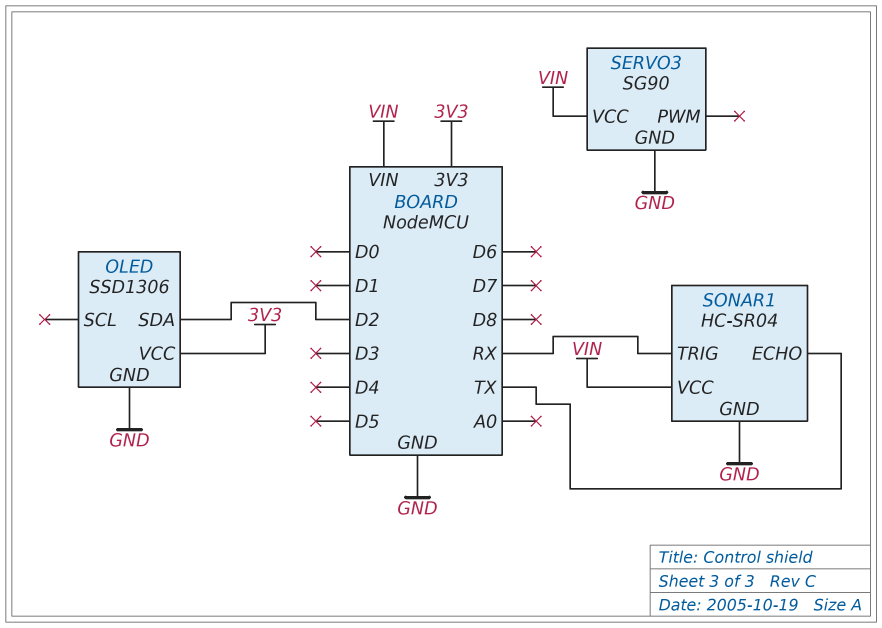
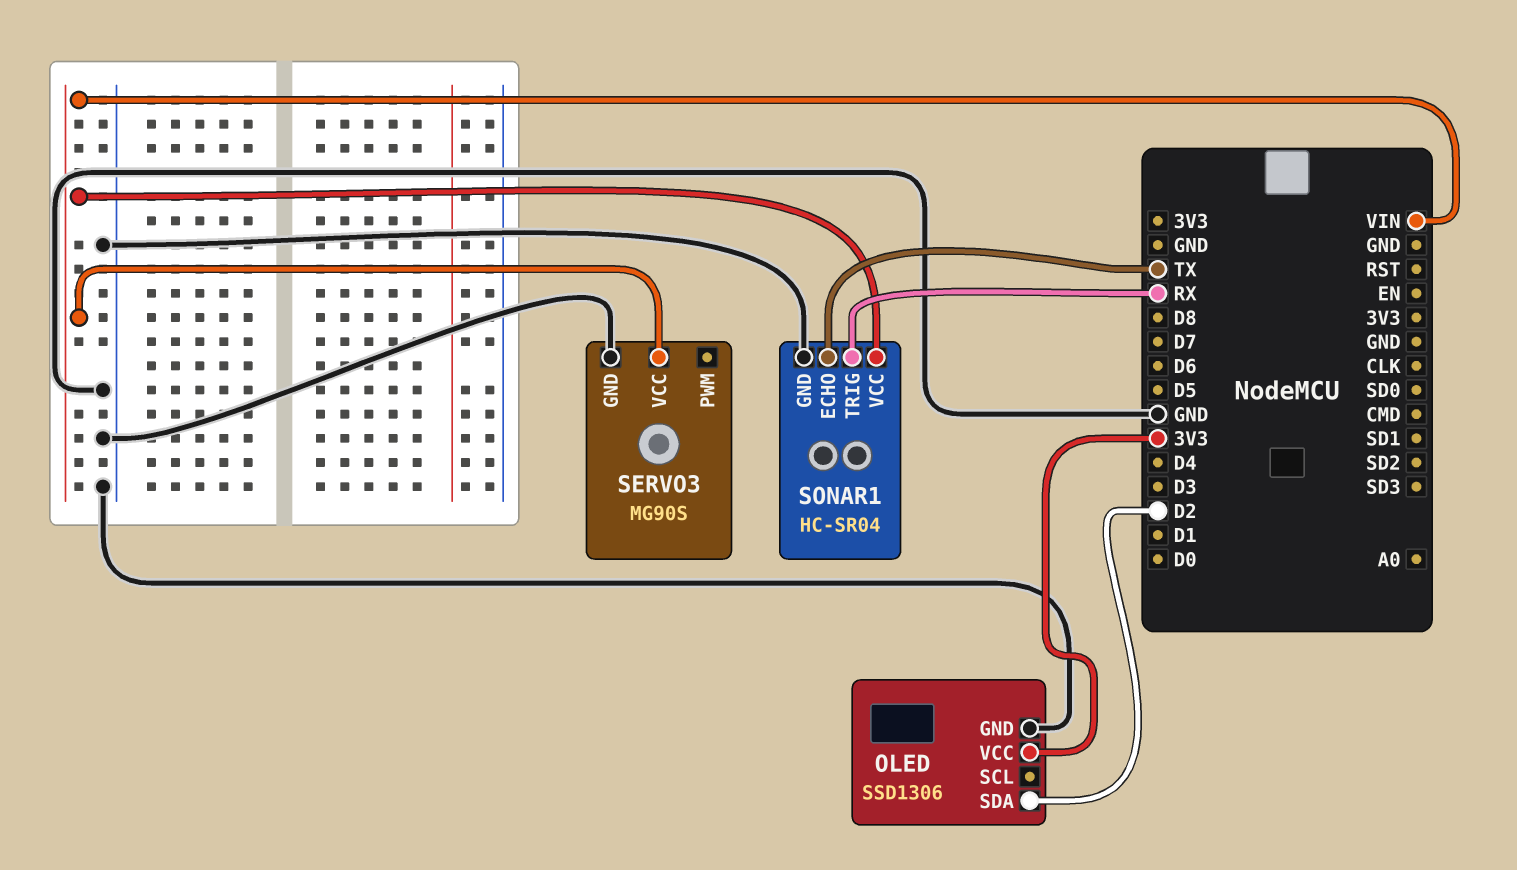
SERVO3: SG90 -> MG90S

